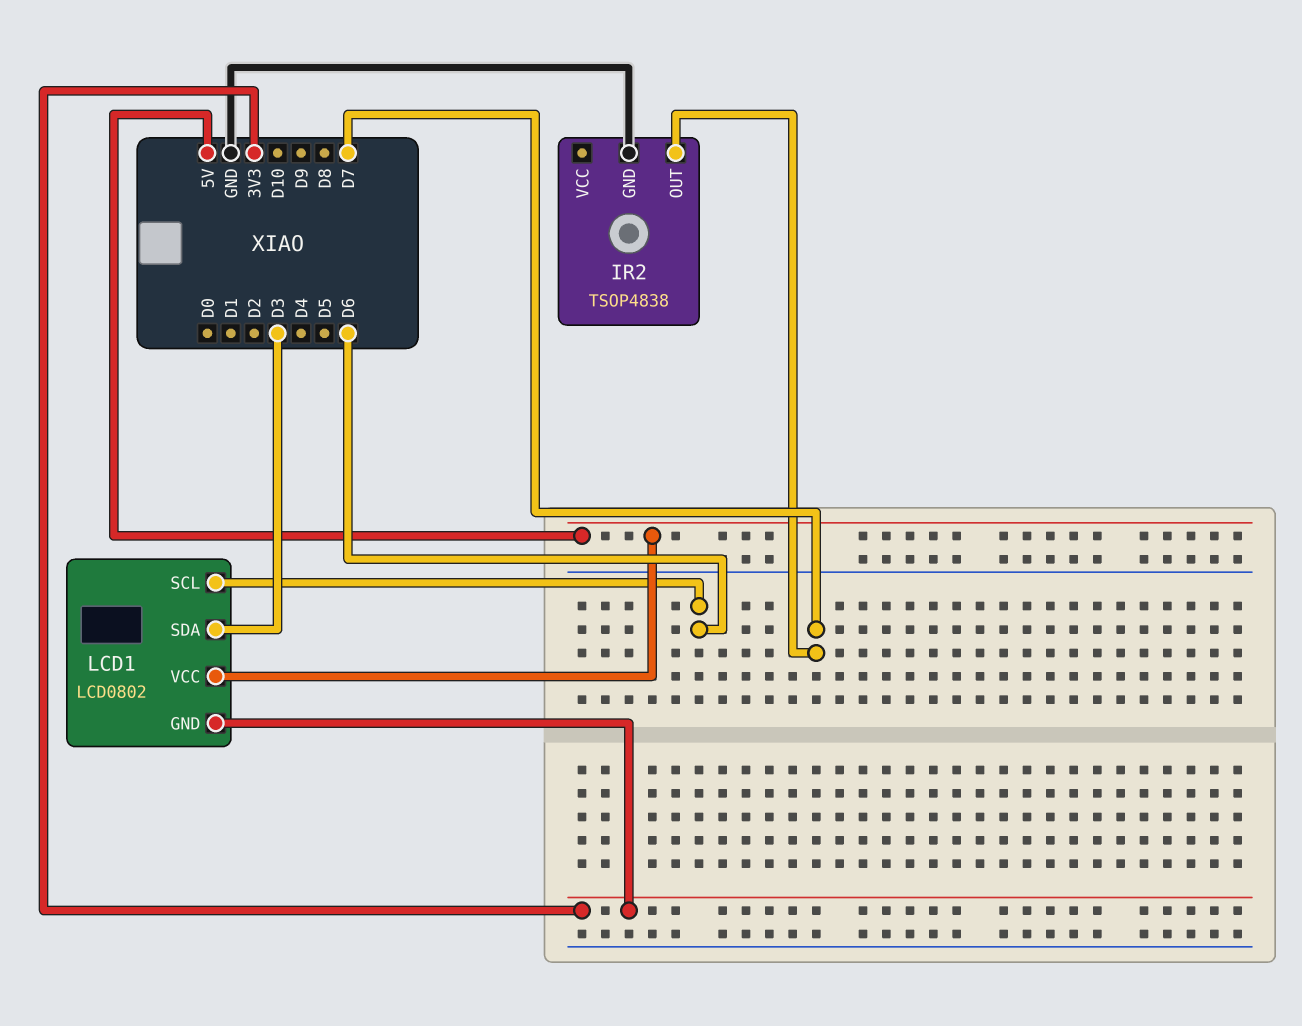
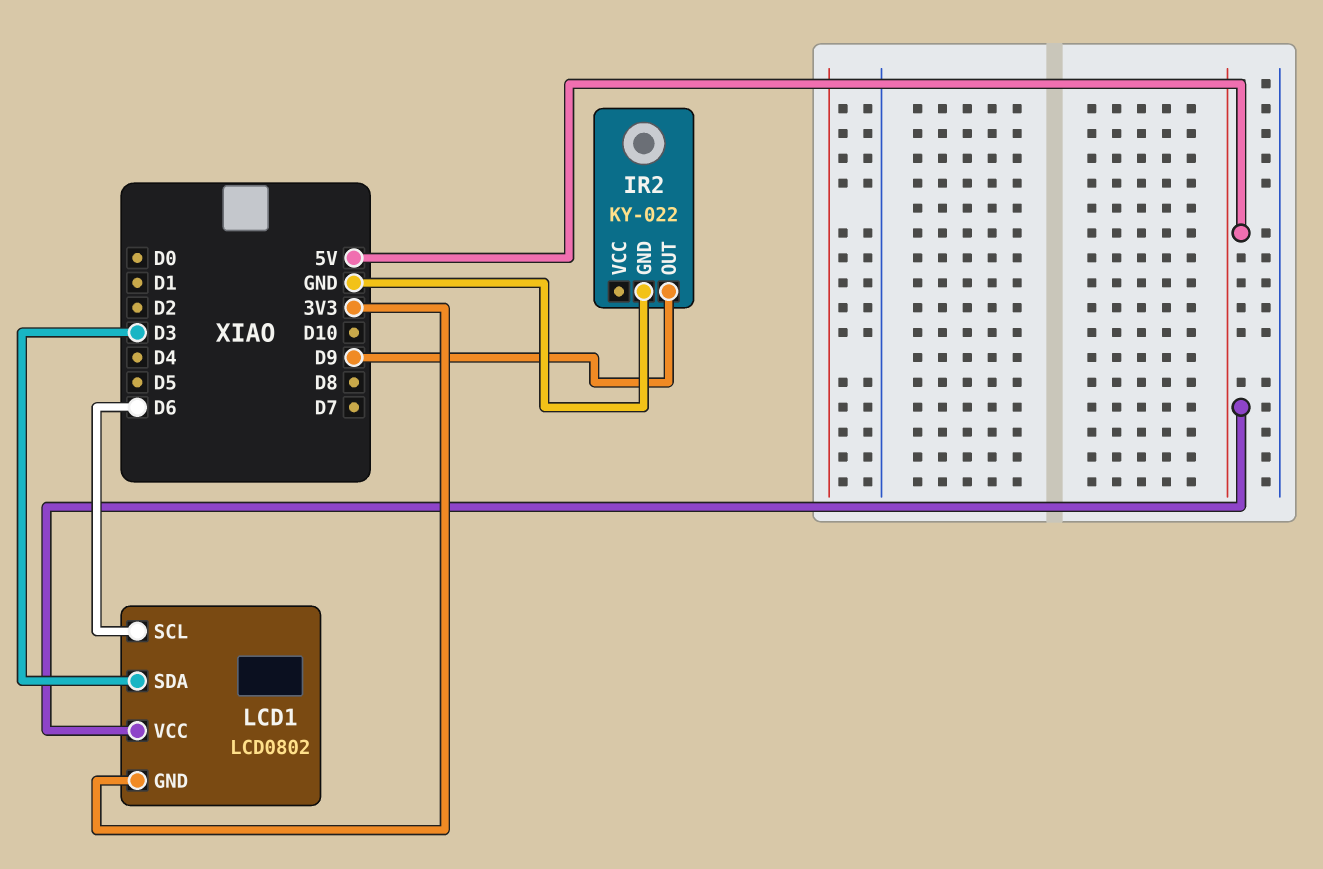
IR2: TSOP4838 -> KY-022
IR2 pin OUT: D7 -> D9

